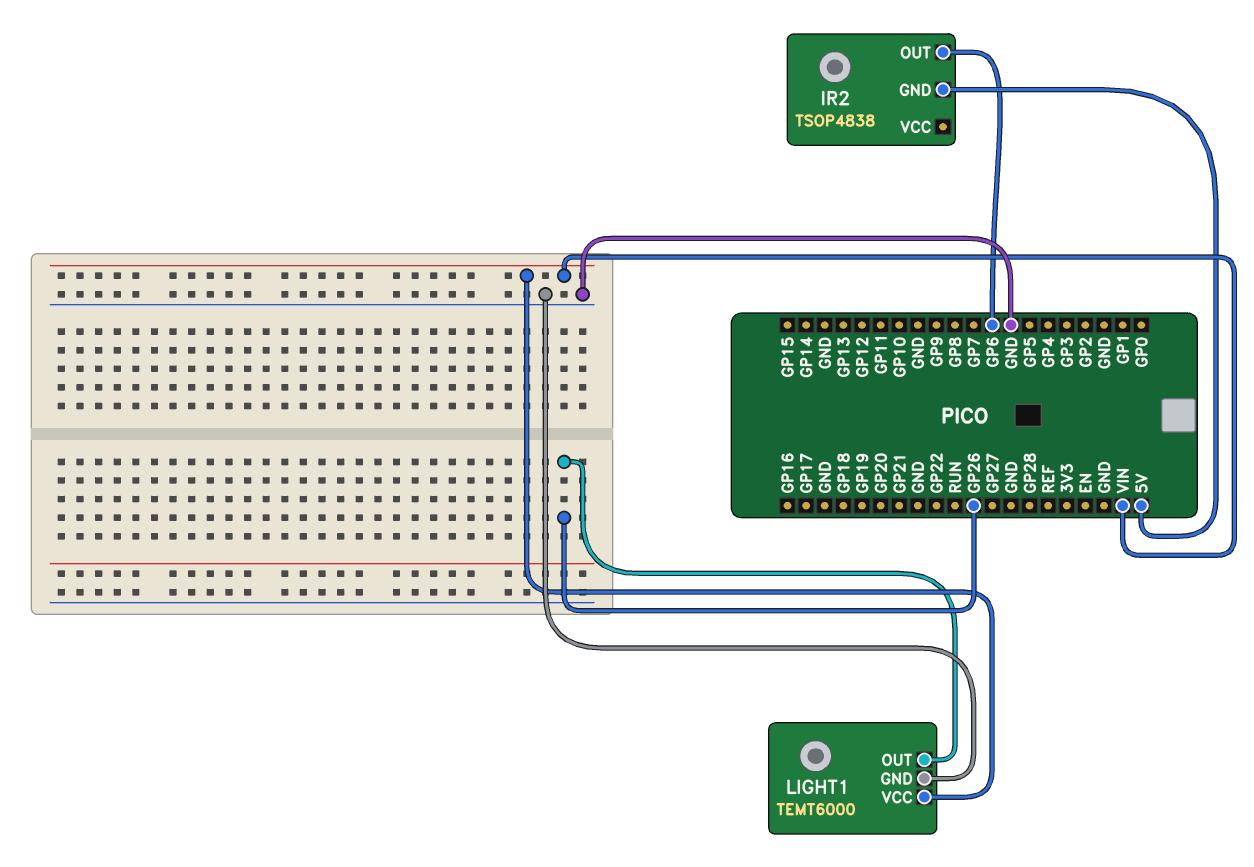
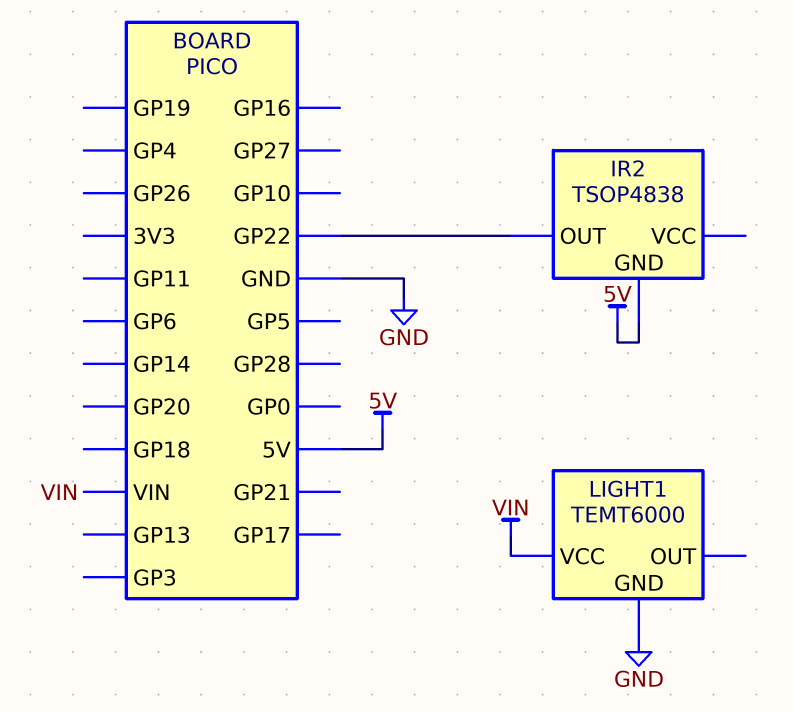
IR2 pin OUT: GP6 -> GP22
LIGHT1 pin OUT: GP26 -> none

